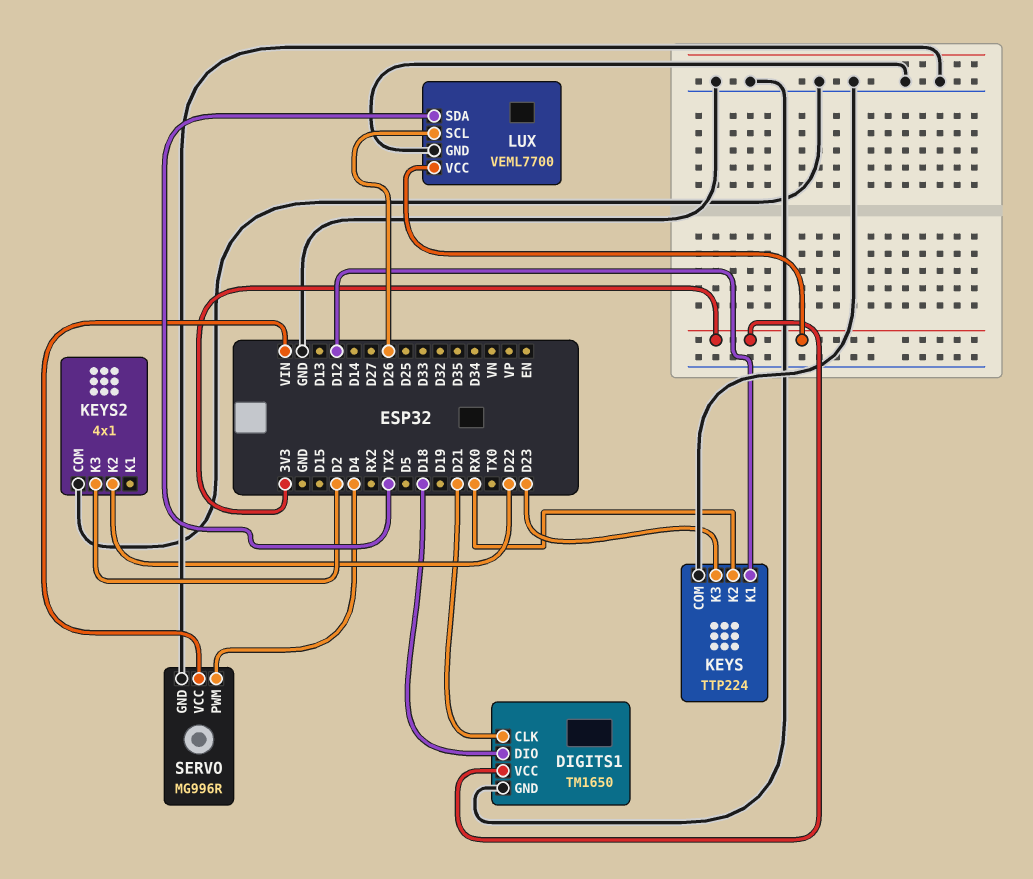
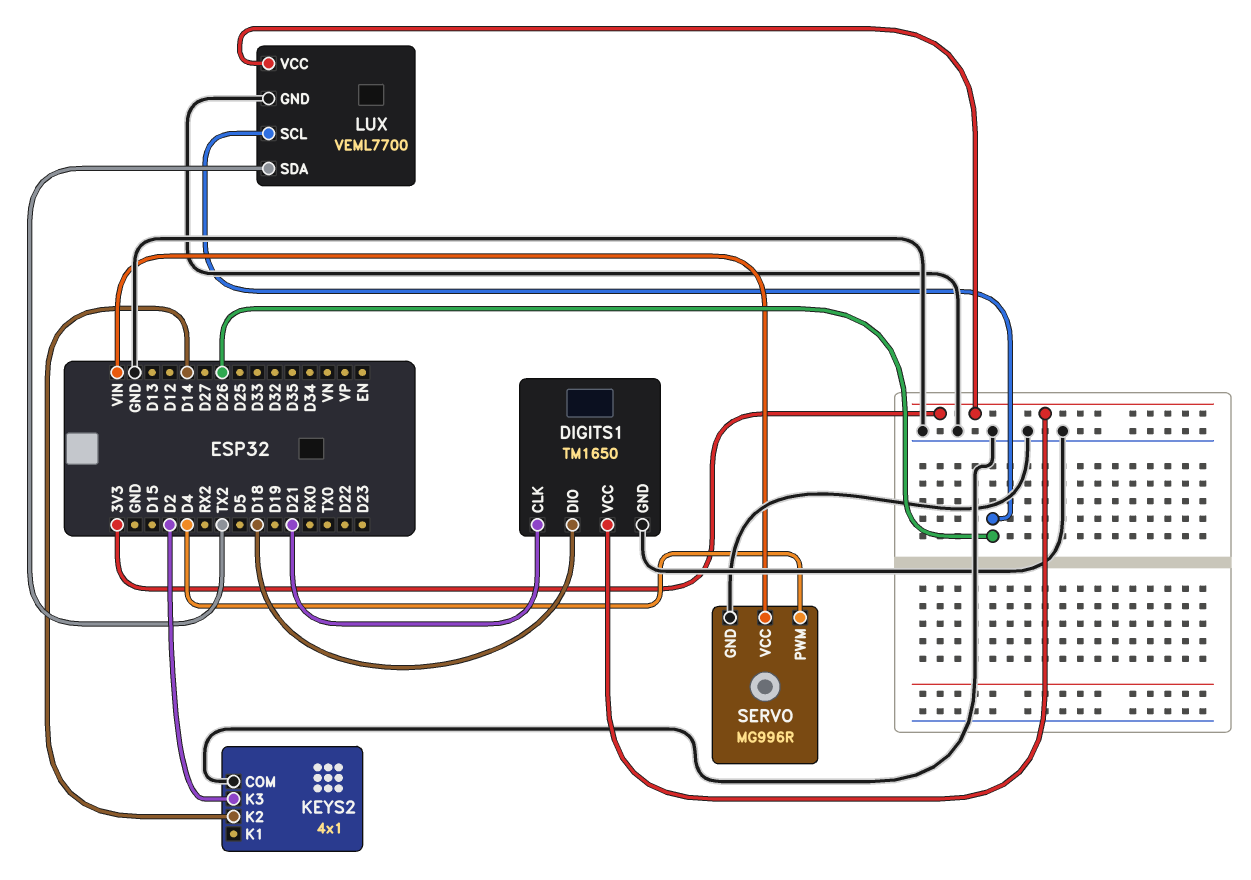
KEYS: TTP224 -> none
KEYS pin COM: GND -> none
KEYS pin K1: D12 -> none
KEYS pin K2: RX0 -> none
KEYS pin K3: D23 -> none
KEYS2 pin K2: D22 -> D14

